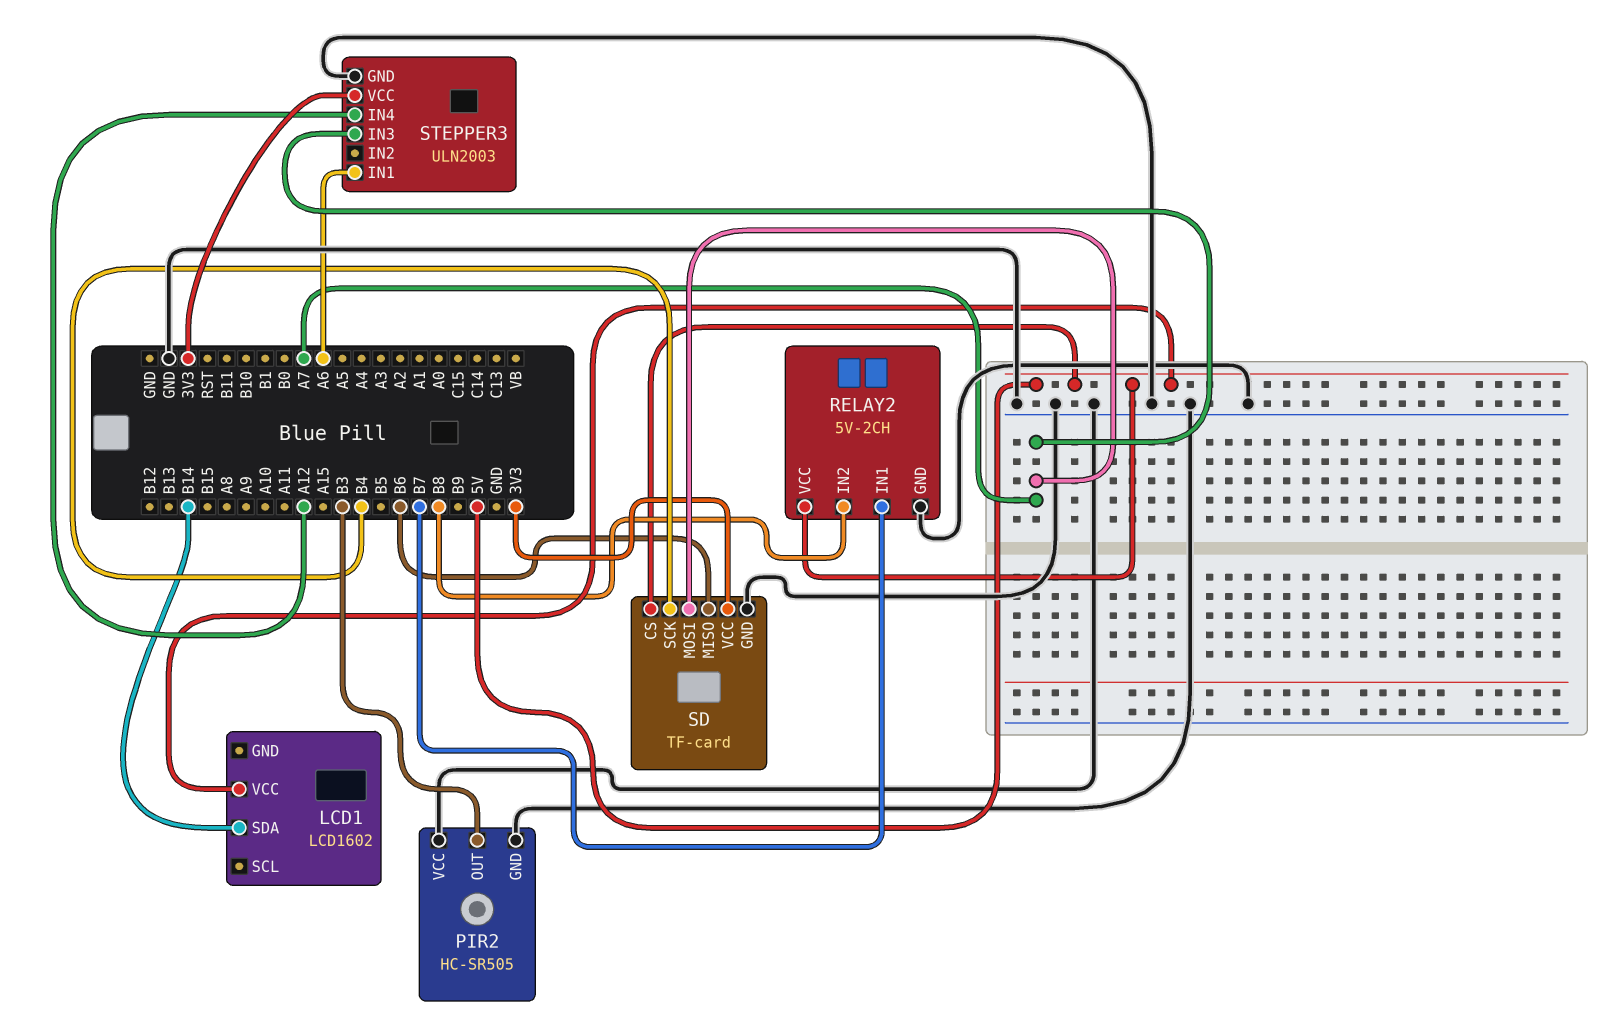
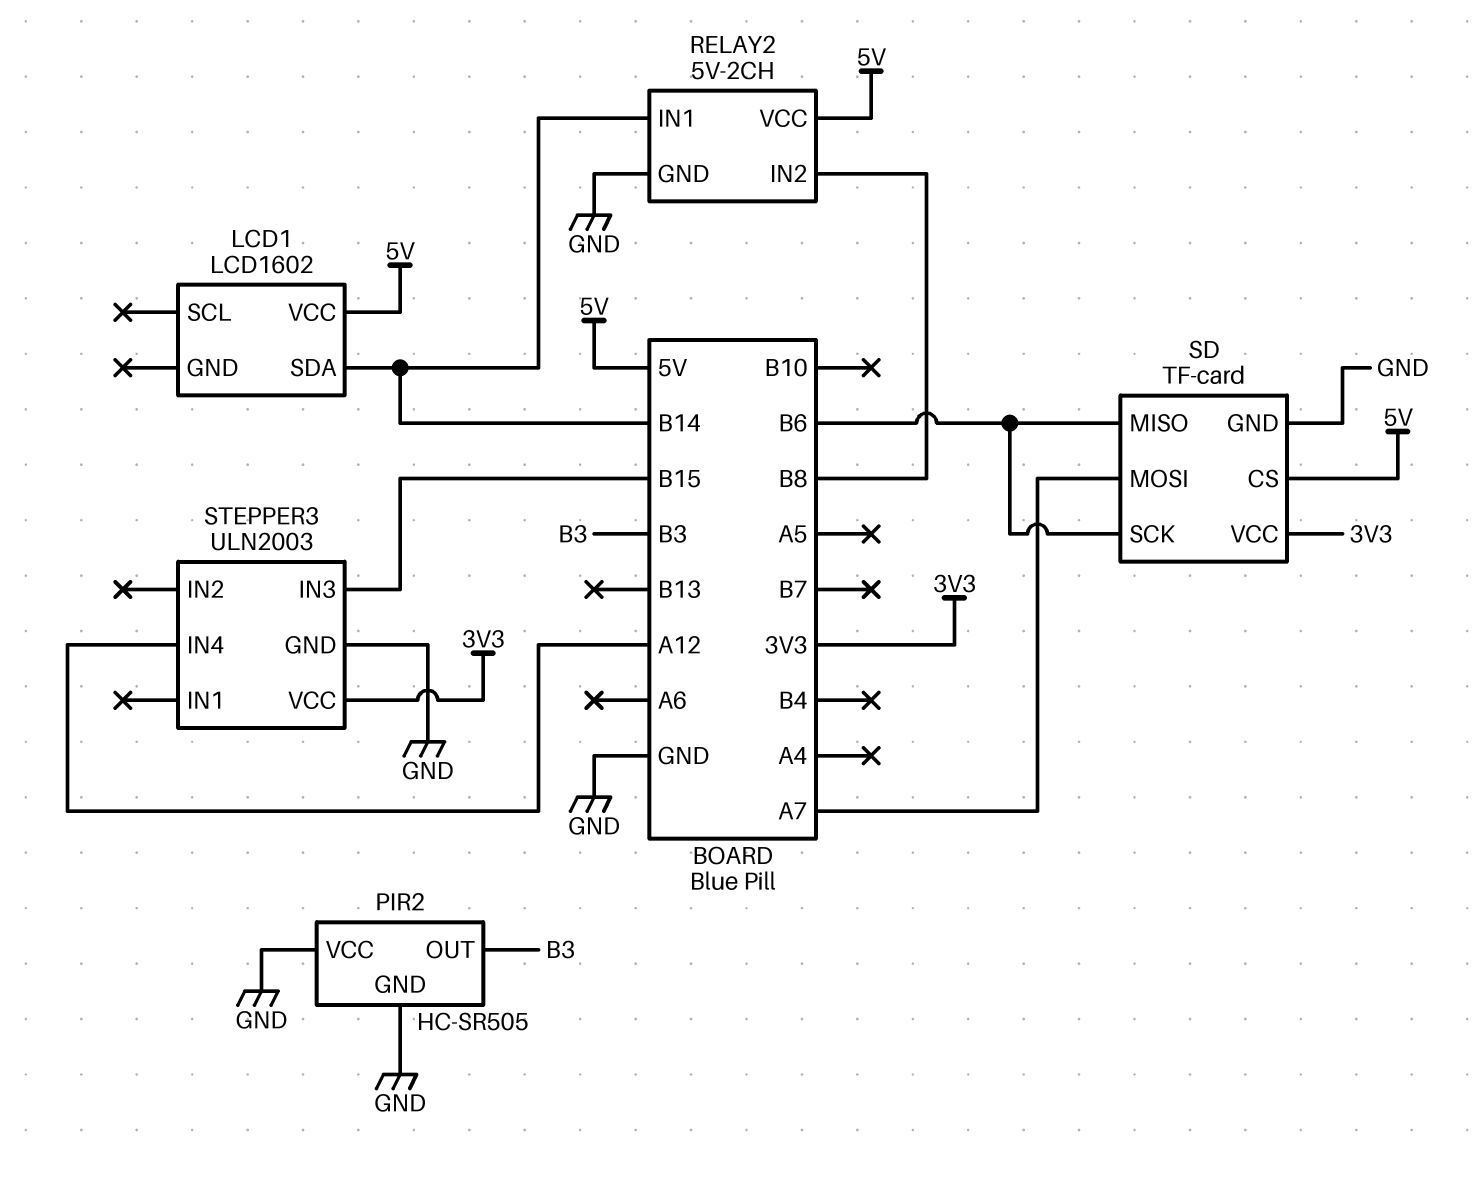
RELAY2 pin IN1: B7 -> B14
SD pin SCK: B4 -> B6
STEPPER3 pin IN1: A6 -> none
STEPPER3 pin IN3: A7 -> B15

